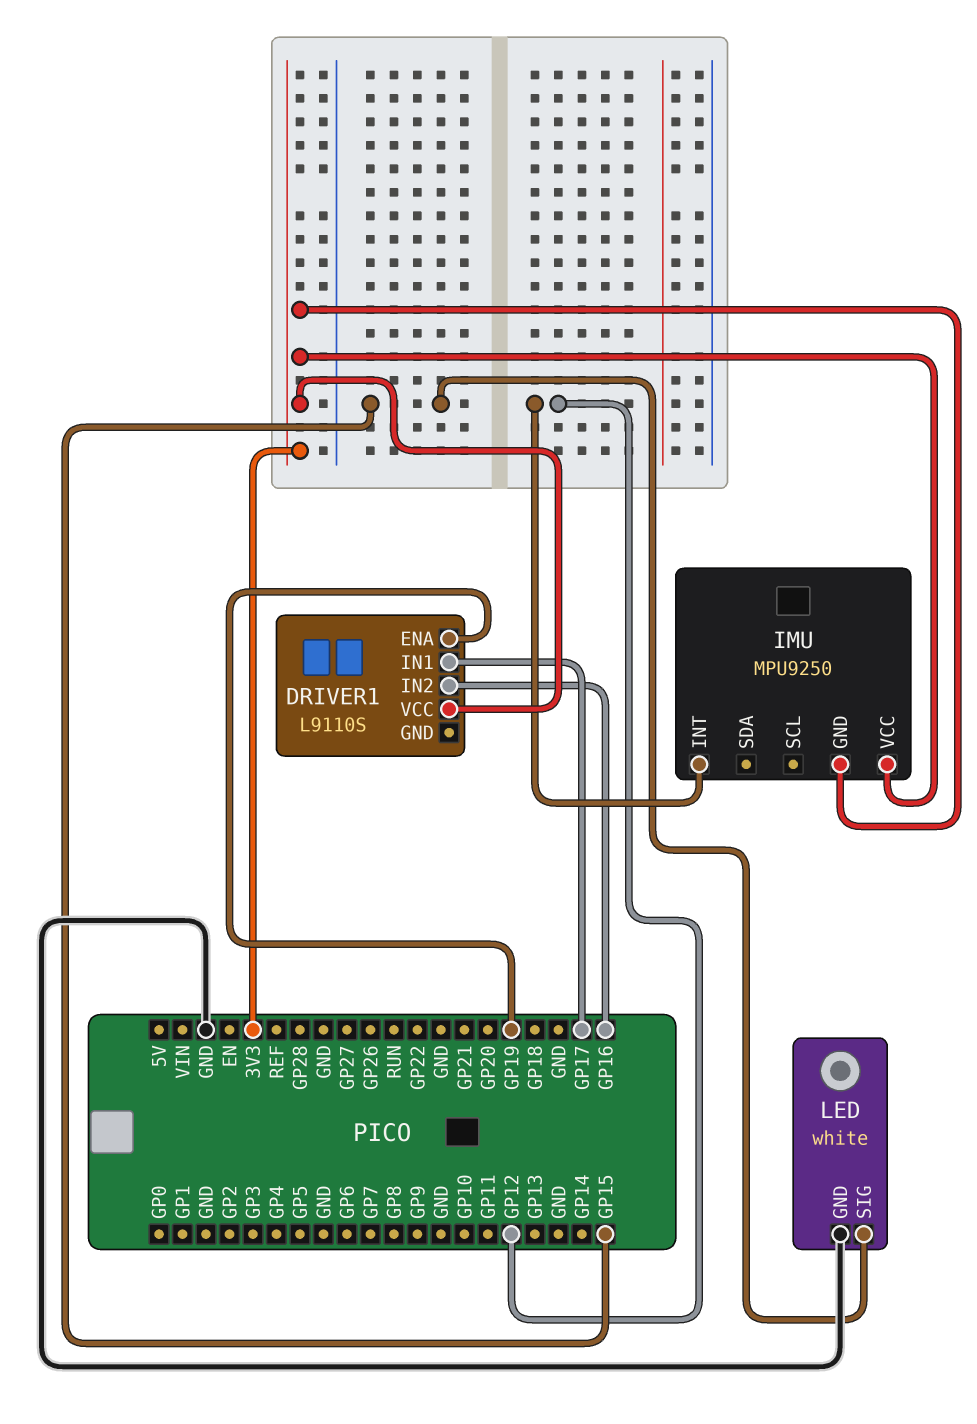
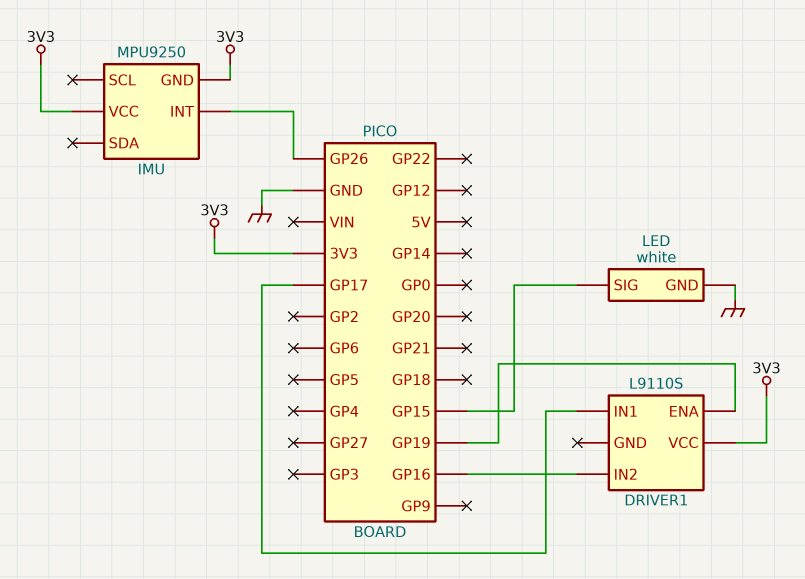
IMU pin INT: GP12 -> GP26

